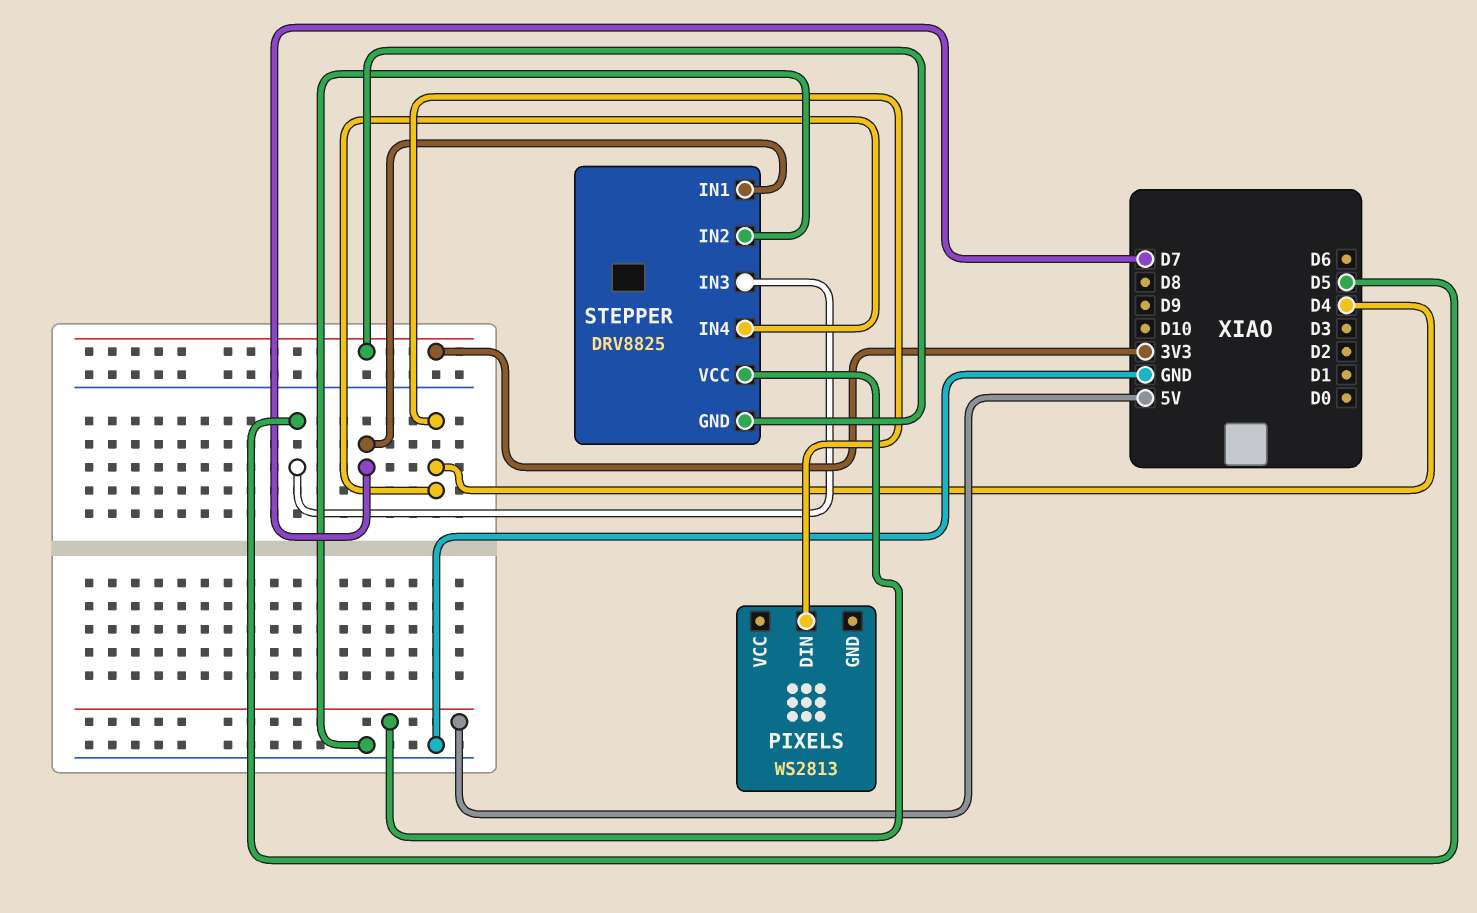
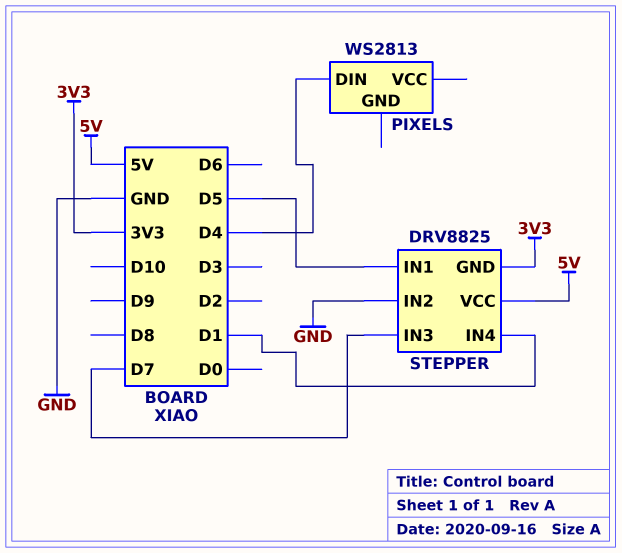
STEPPER pin IN1: D7 -> D5
STEPPER pin IN3: D5 -> D7
STEPPER pin IN4: D4 -> D1

